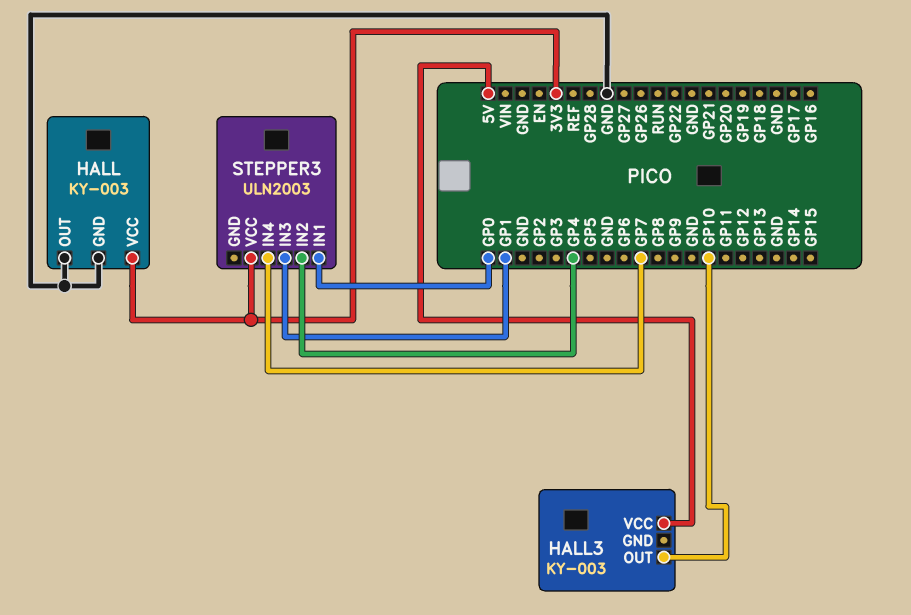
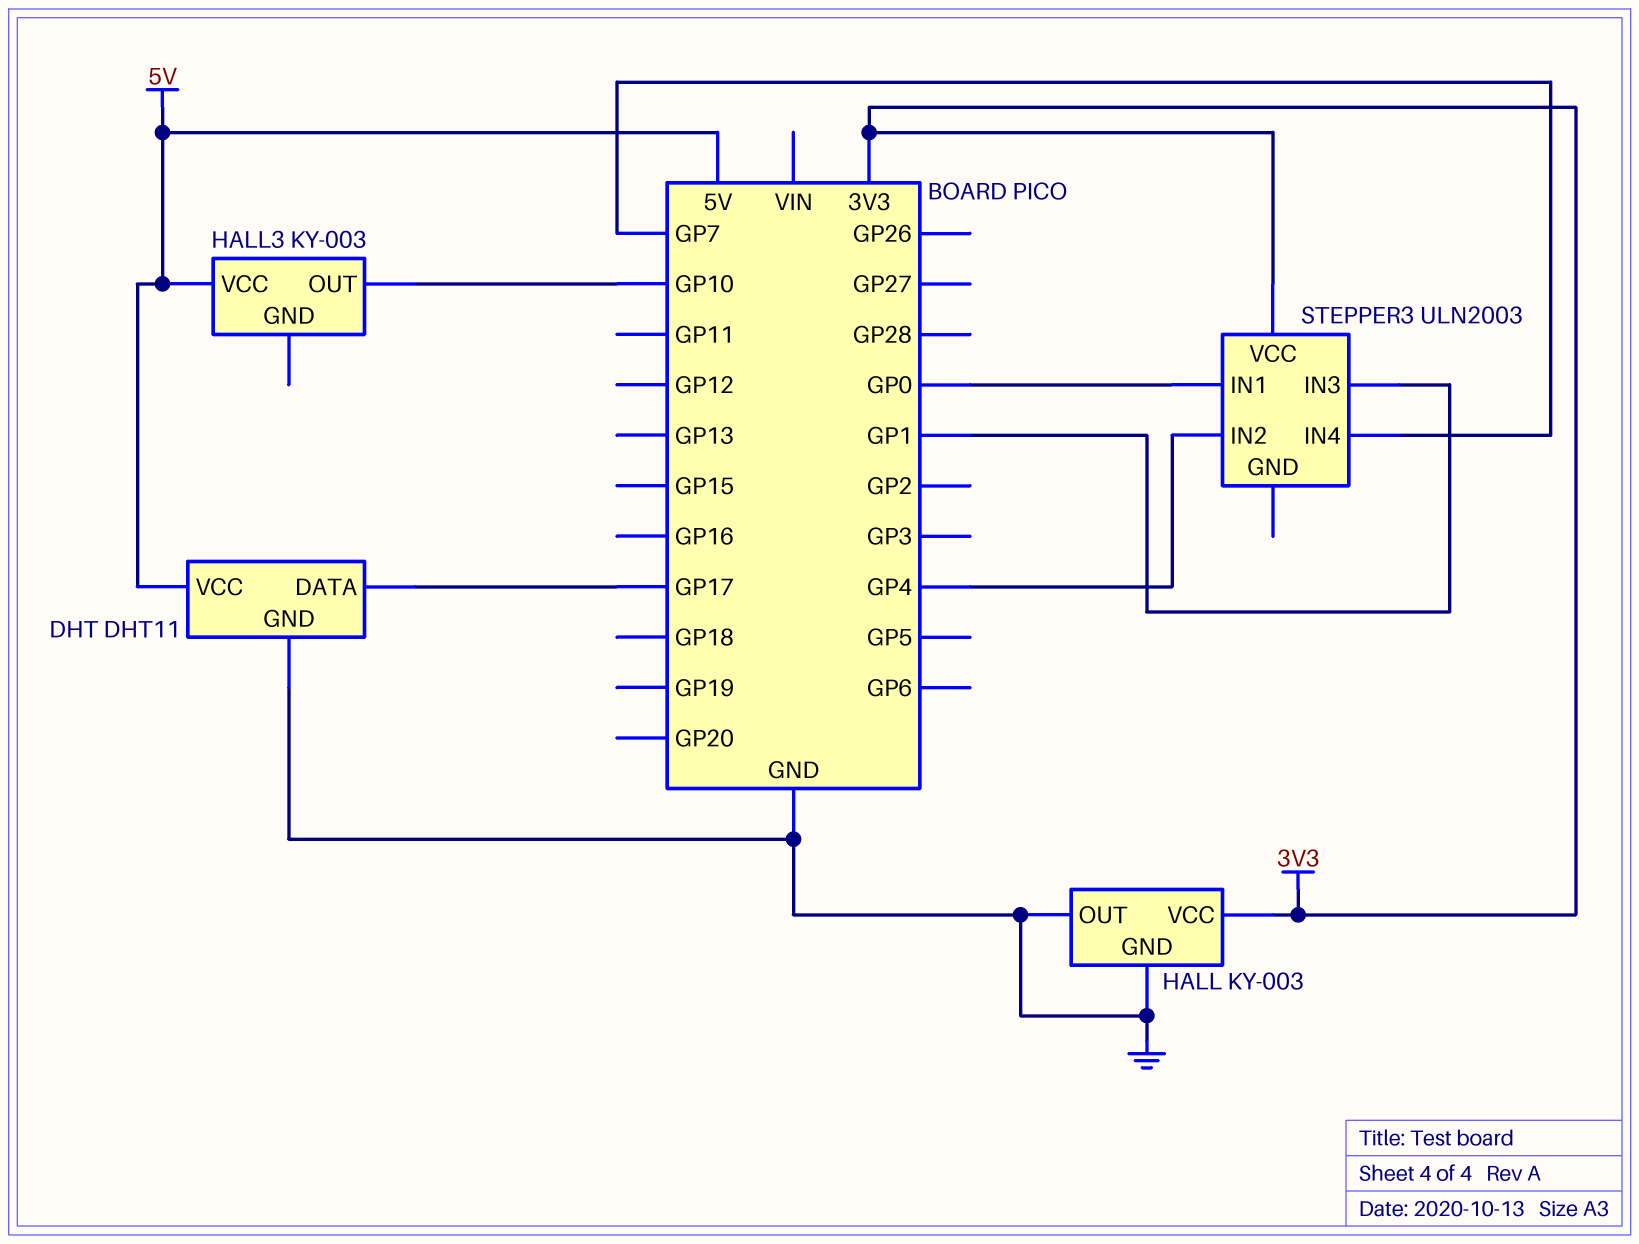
DHT: none -> DHT11
DHT pin DATA: none -> GP17
DHT pin GND: none -> GND
DHT pin VCC: none -> 5V

